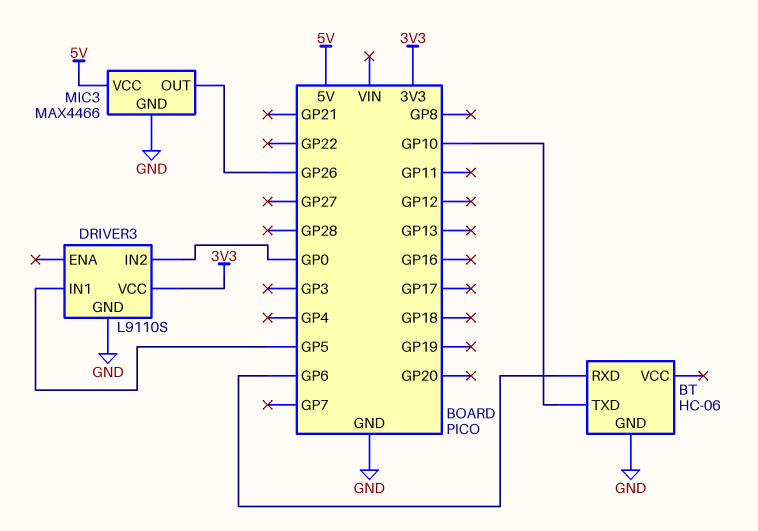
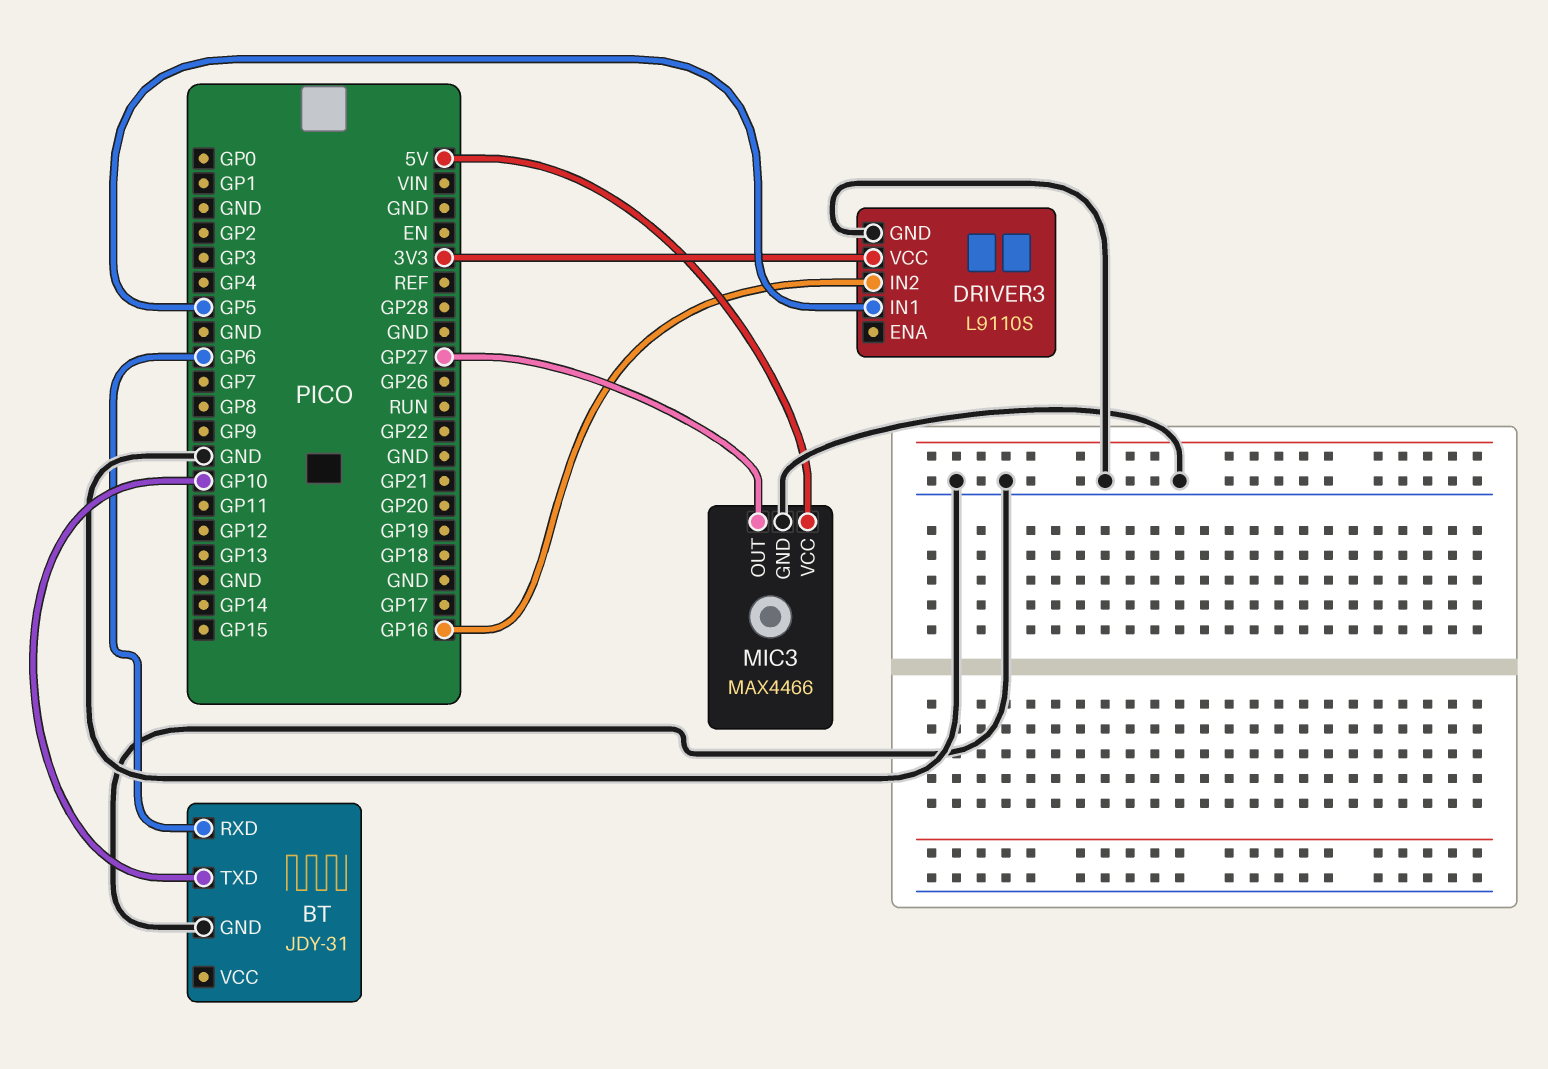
BT: HC-06 -> JDY-31
DRIVER3 pin IN2: GP0 -> GP16
MIC3 pin OUT: GP26 -> GP27

